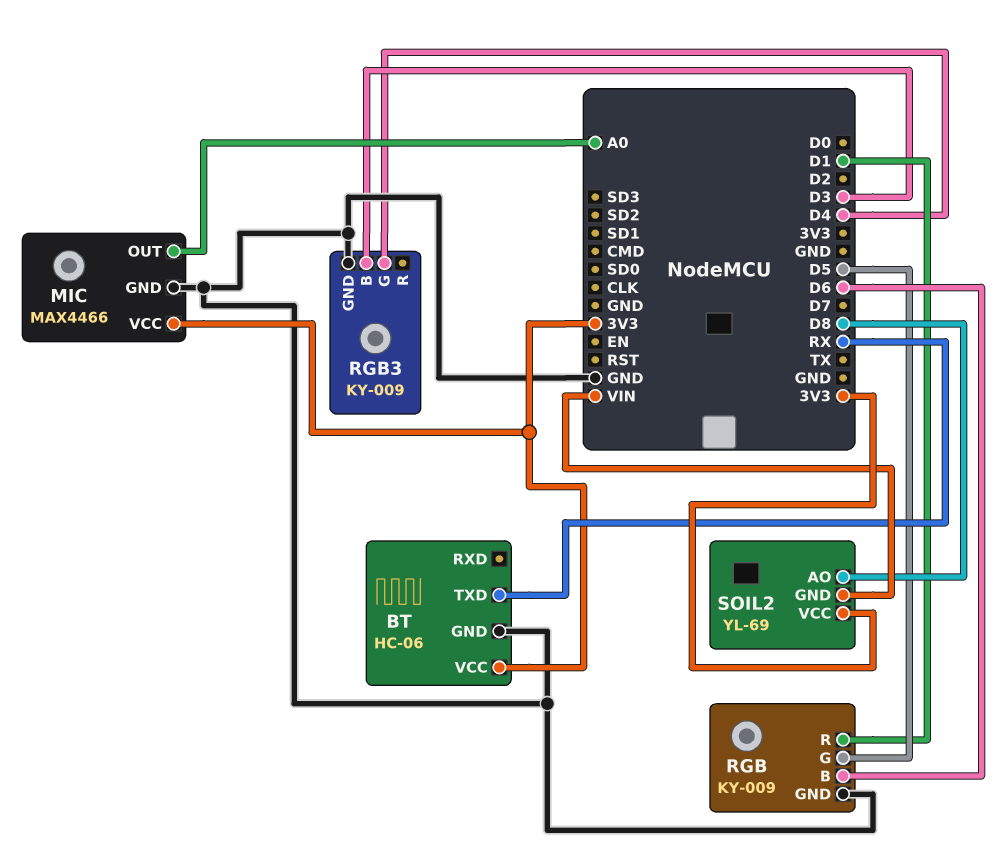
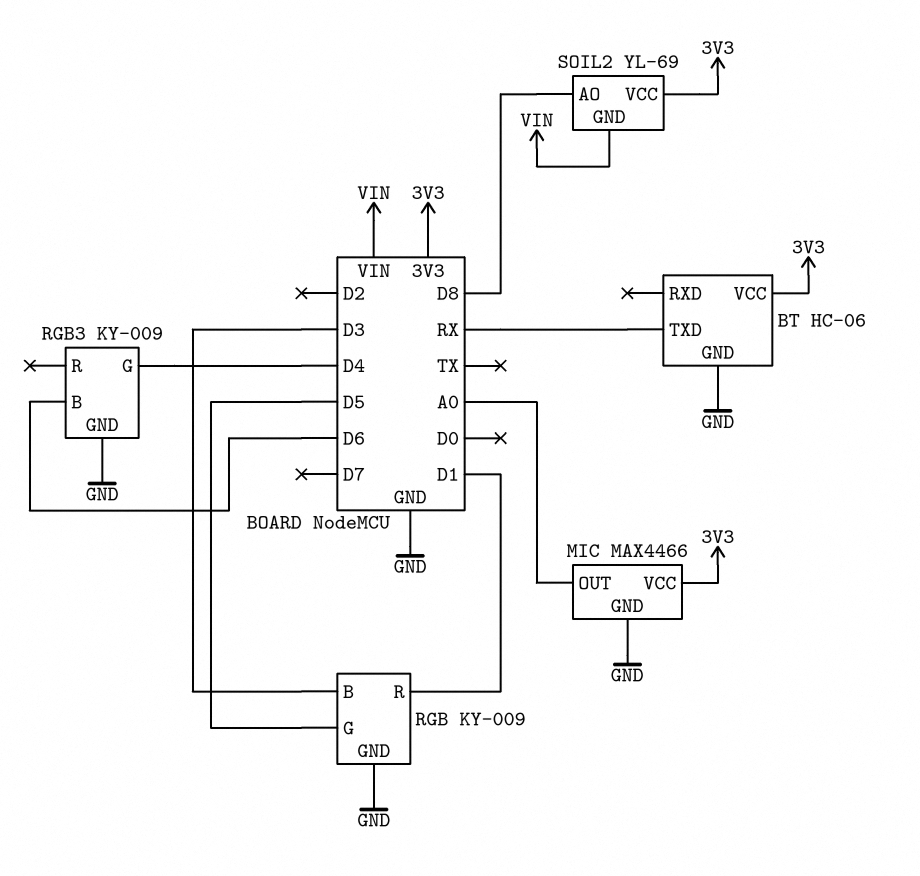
RGB pin B: D6 -> D3
RGB3 pin B: D3 -> D6

